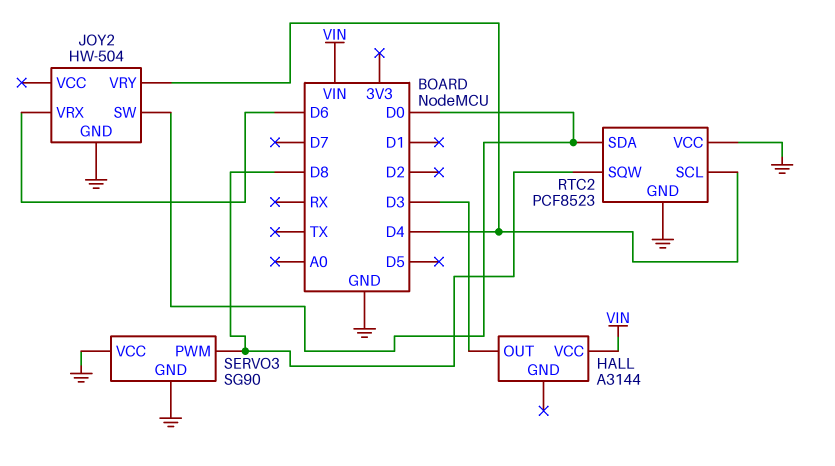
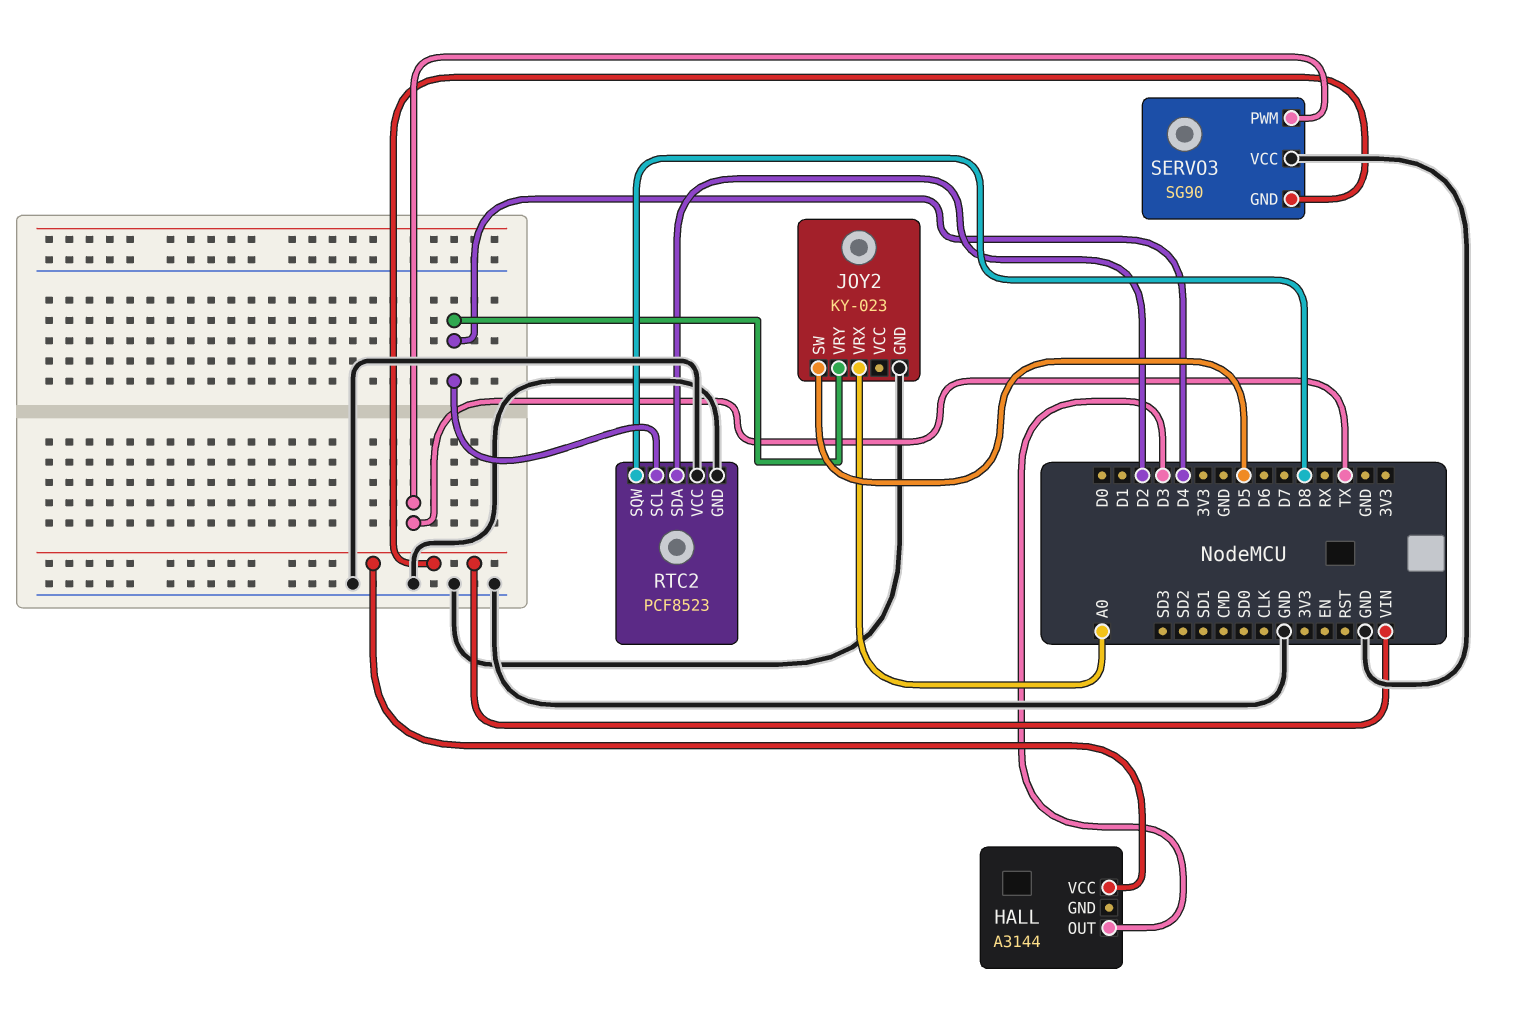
JOY2: HW-504 -> KY-023
JOY2 pin SW: D0 -> D5
JOY2 pin VRX: D6 -> A0
RTC2 pin SDA: D0 -> D2
SERVO3 pin GND: GND -> VIN
SERVO3 pin PWM: D8 -> TX

